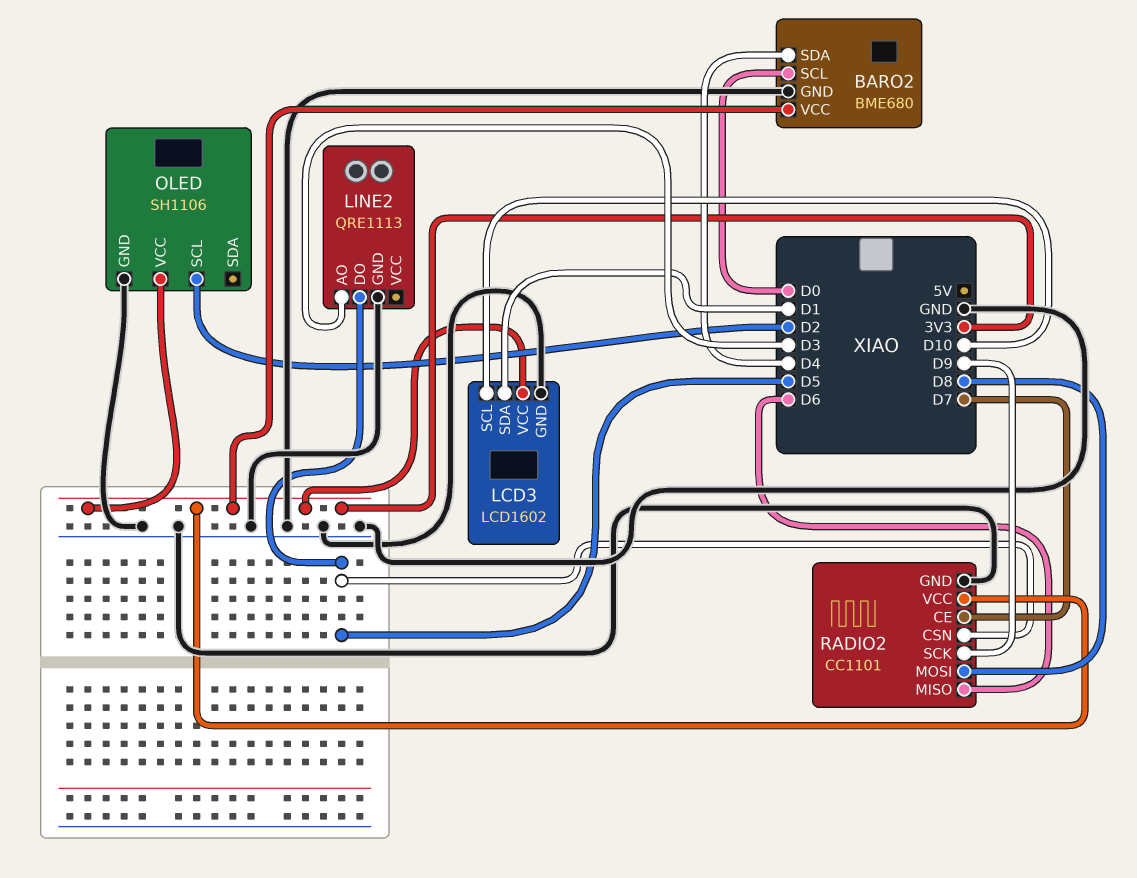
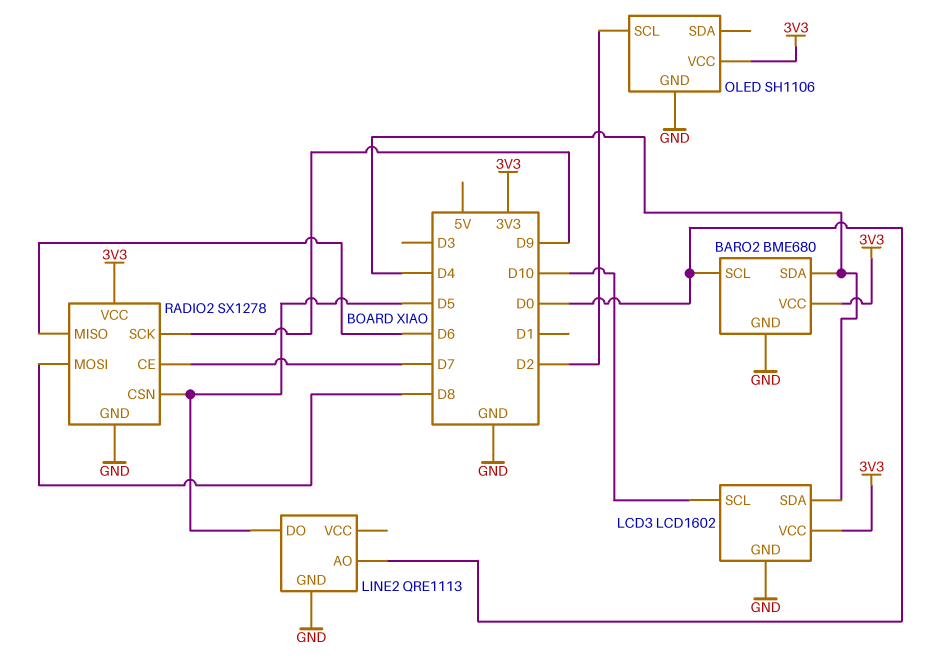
LCD3 pin SDA: D1 -> D4
LINE2 pin AO: D3 -> D0
RADIO2: CC1101 -> SX1278

